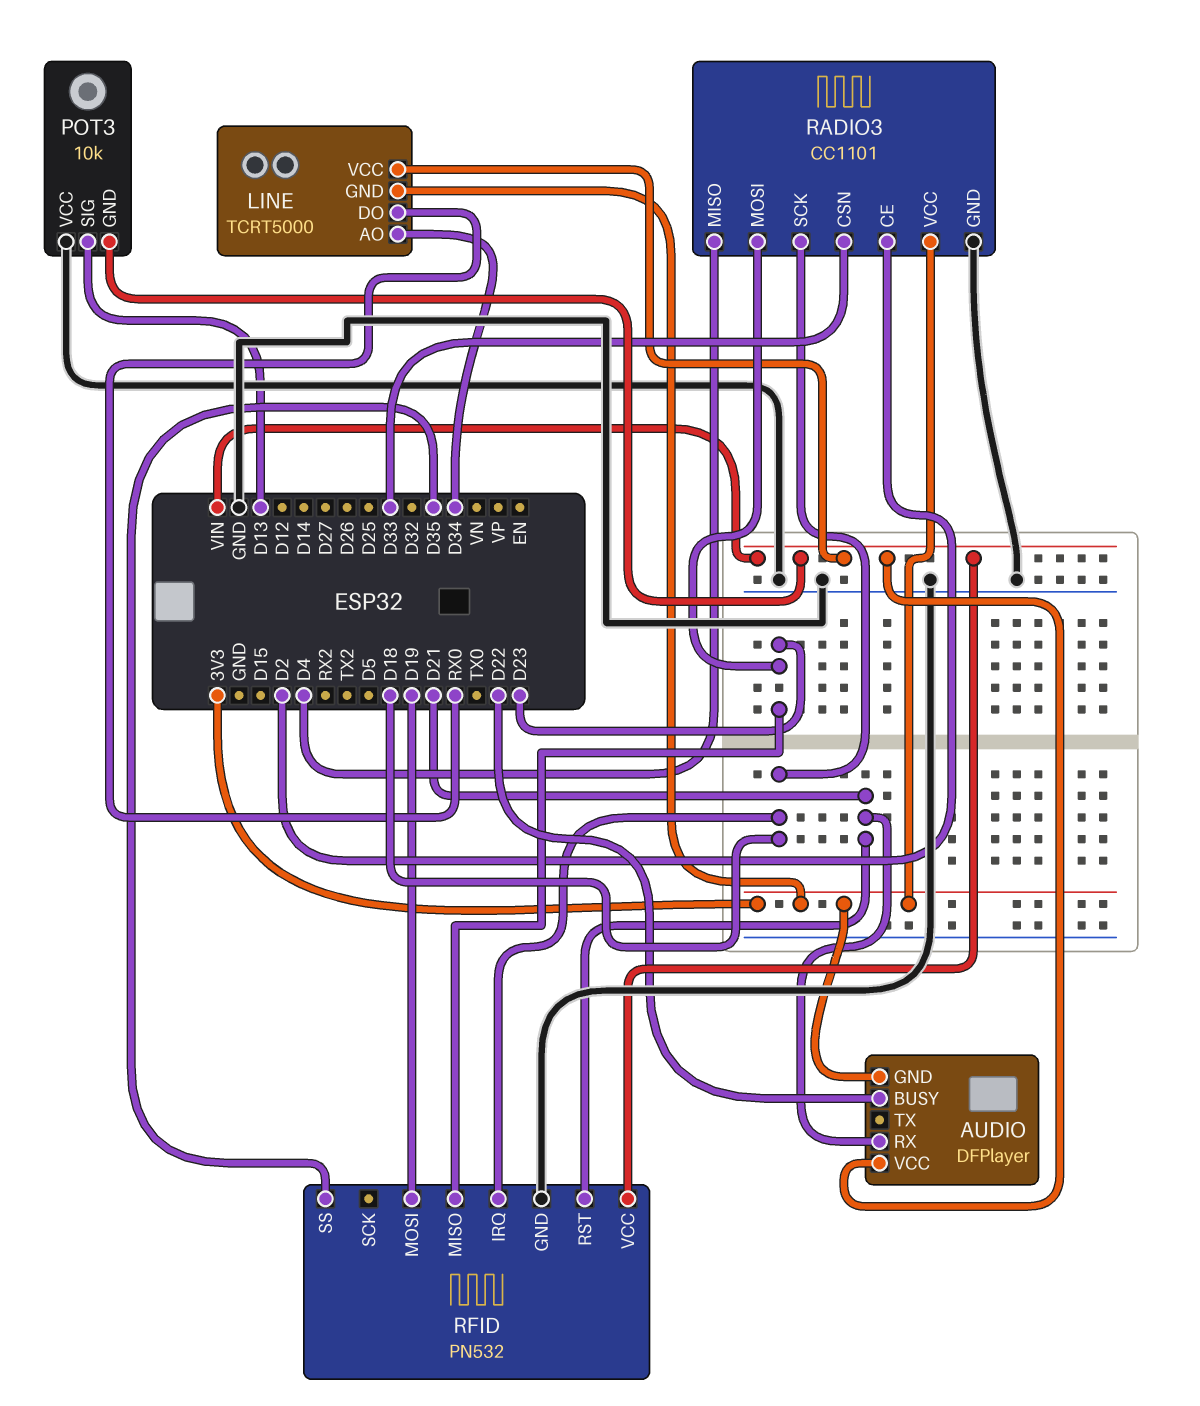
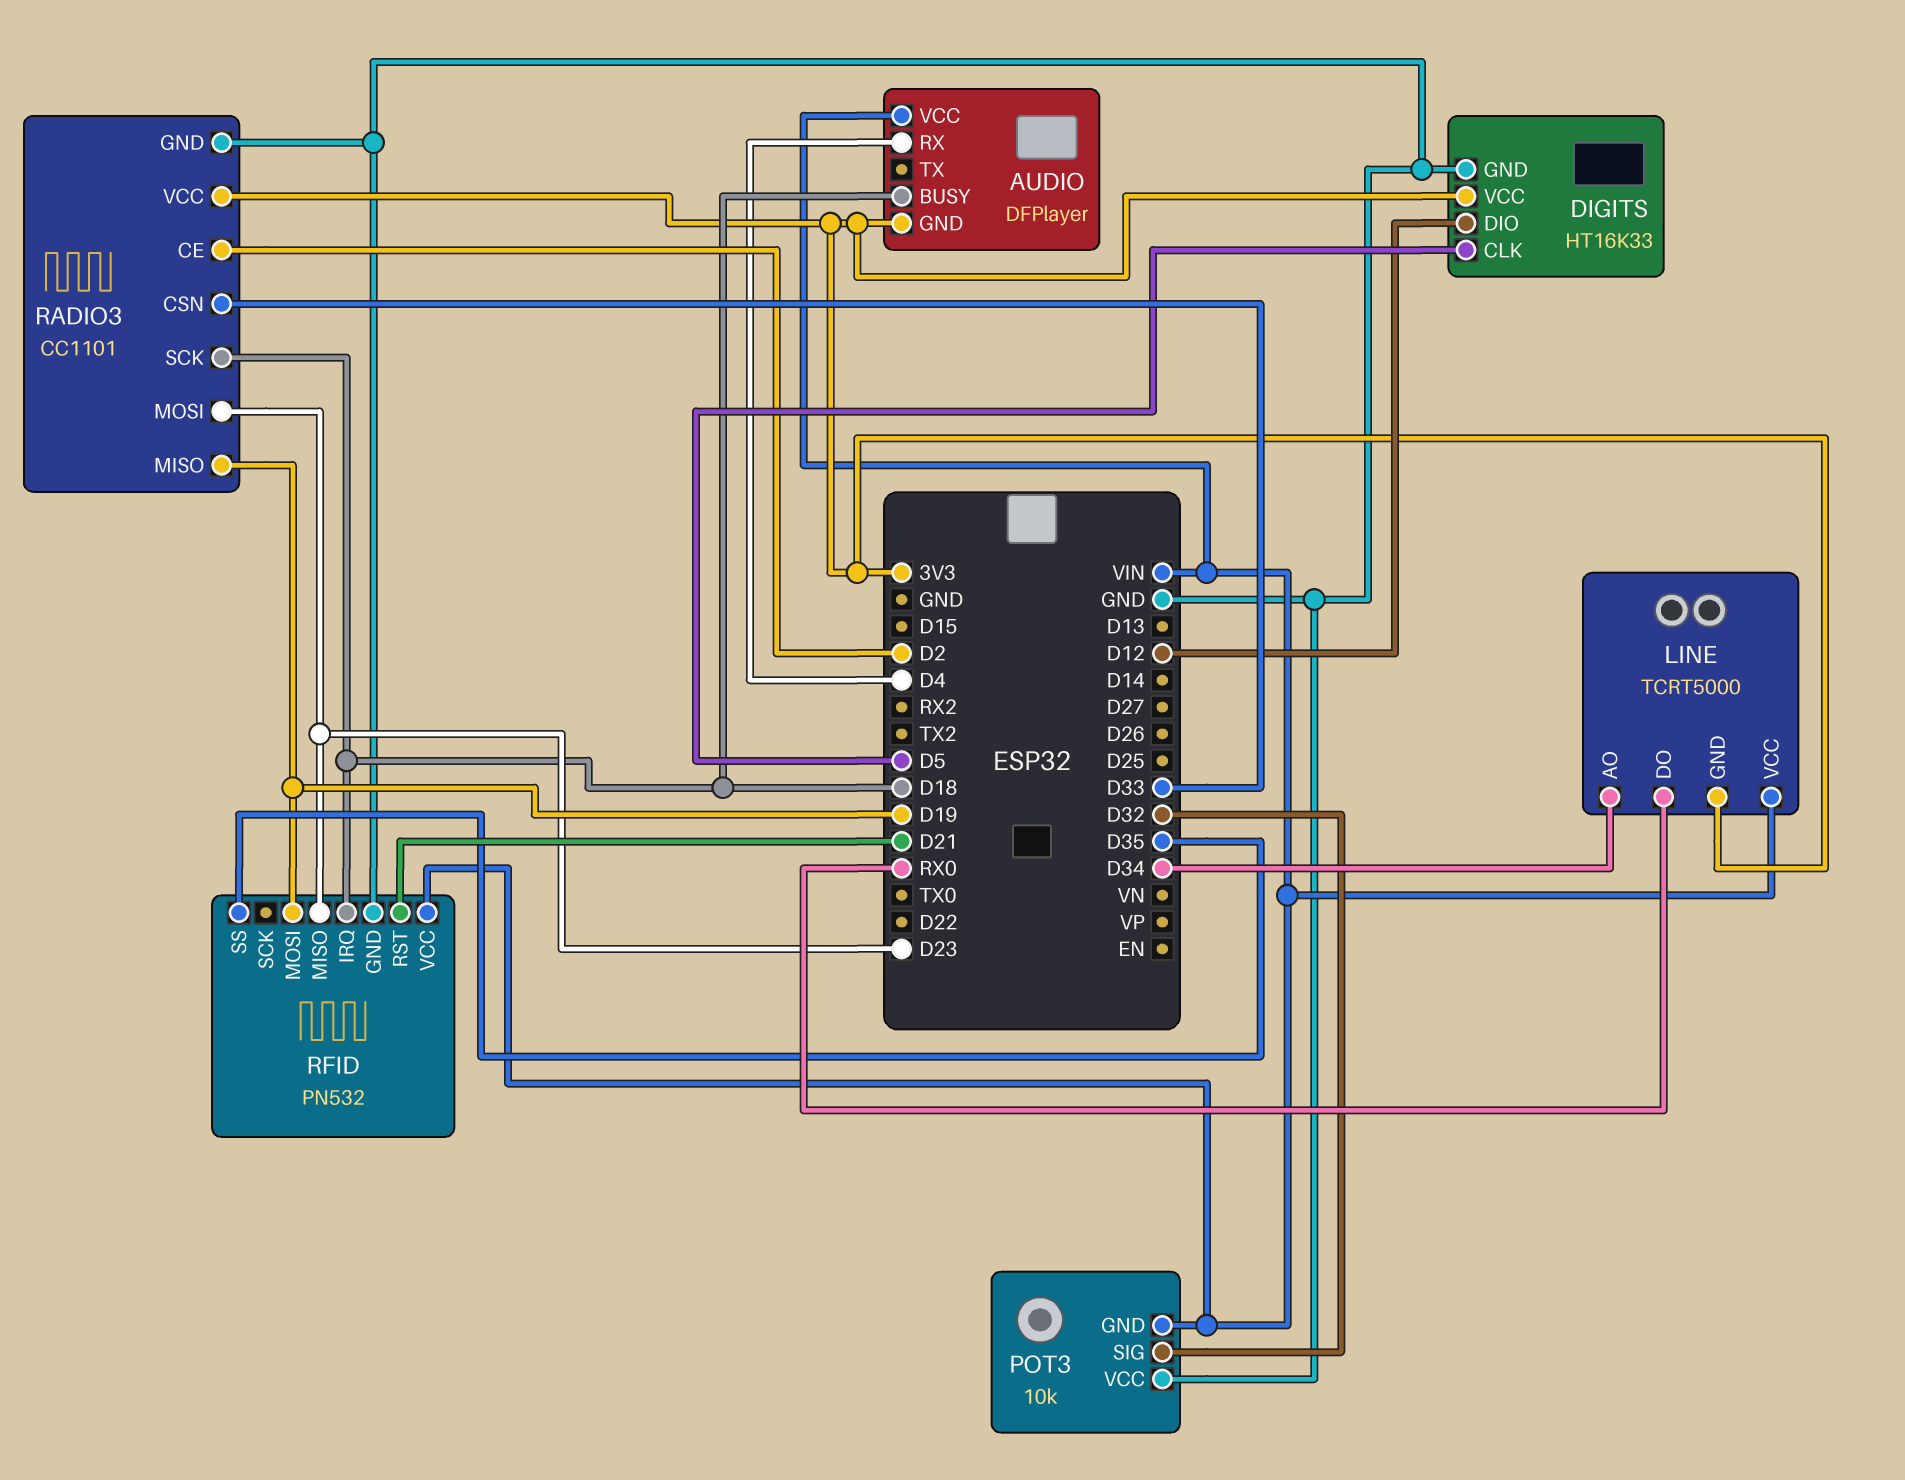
AUDIO pin BUSY: D22 -> D18
AUDIO pin RX: D21 -> D4
DIGITS: none -> HT16K33
DIGITS pin CLK: none -> D5
DIGITS pin DIO: none -> D12
DIGITS pin GND: none -> GND
DIGITS pin VCC: none -> 3V3
POT3 pin SIG: D13 -> D32
RADIO3 pin MISO: D4 -> D19

